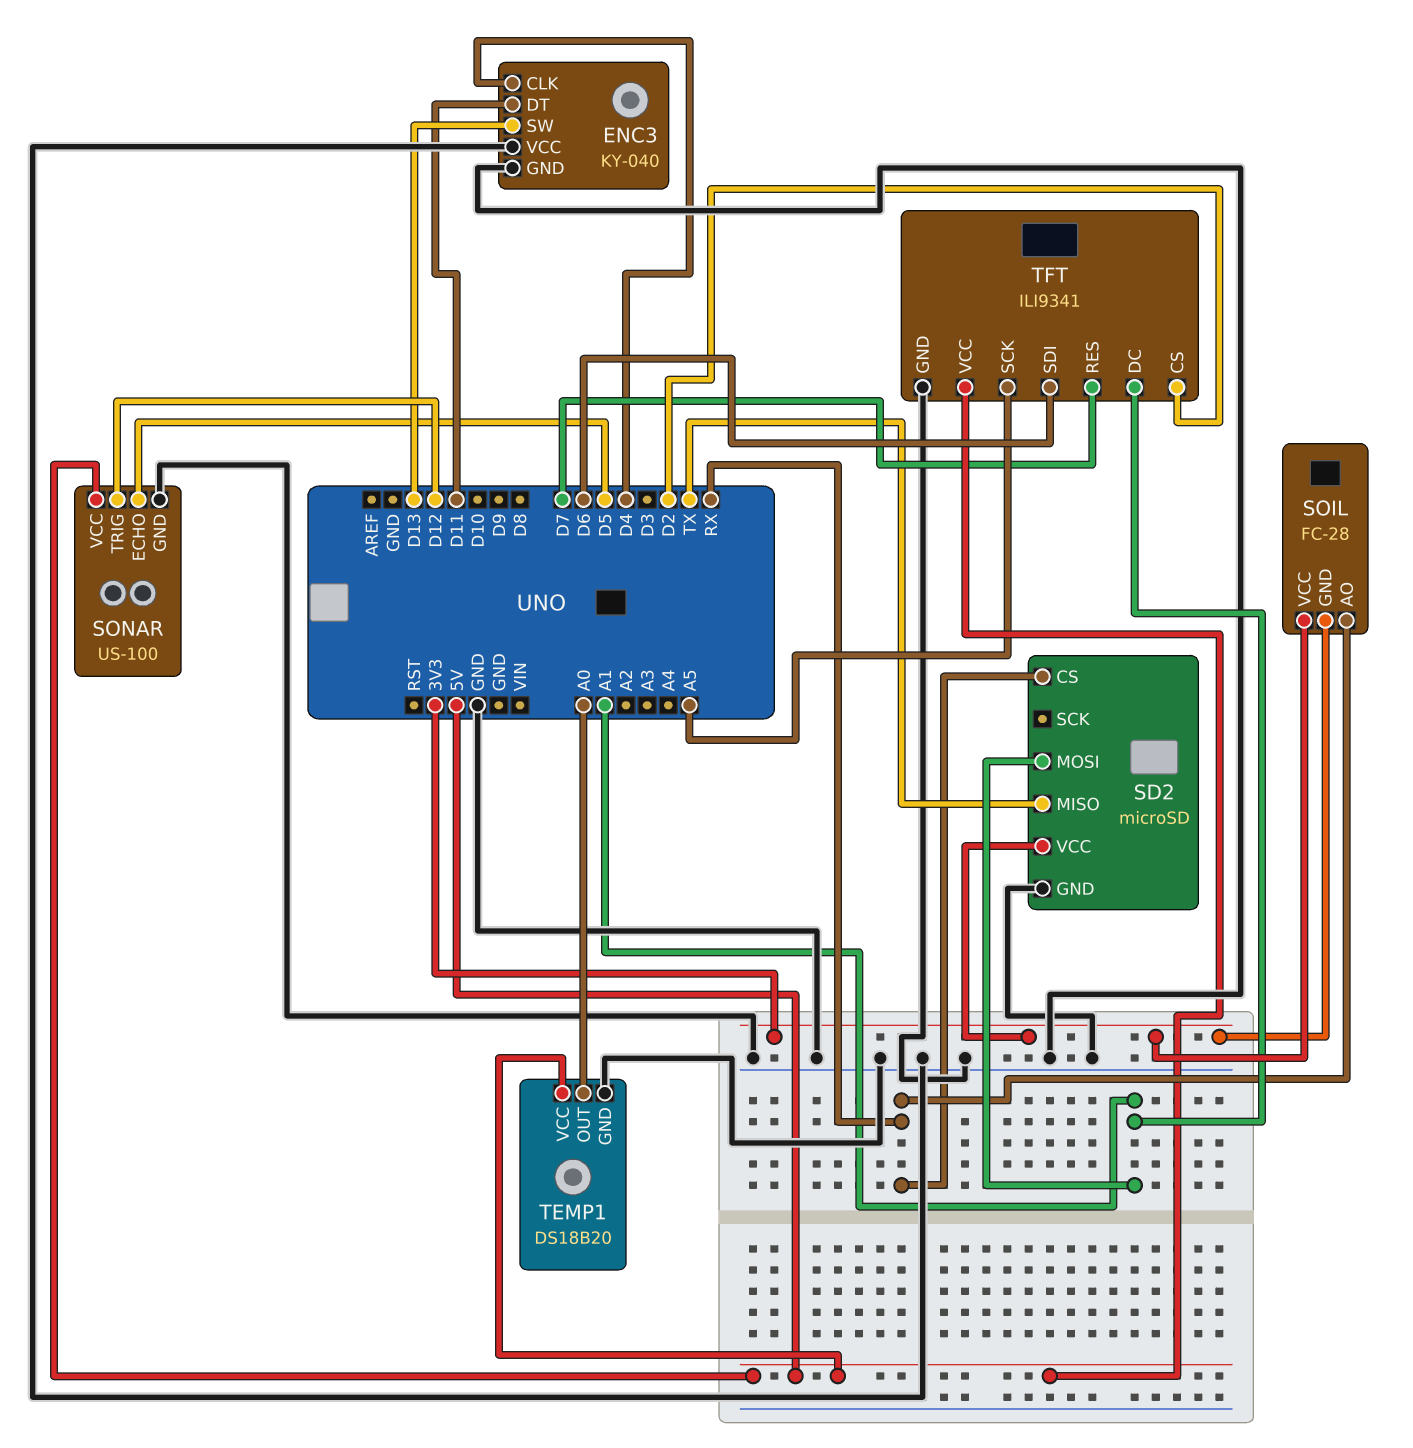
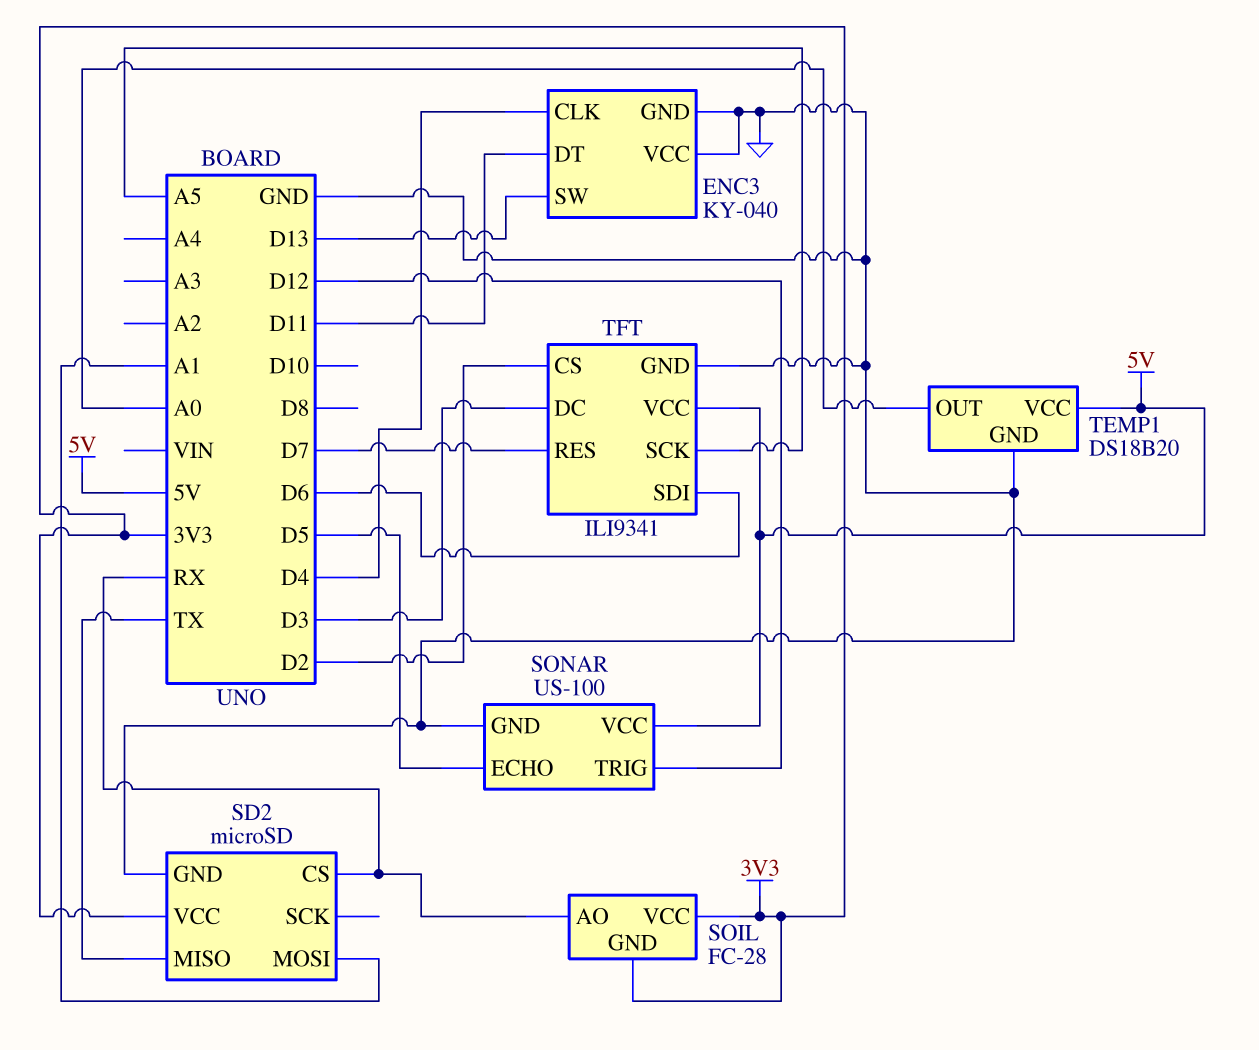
TFT pin DC: A1 -> D3

